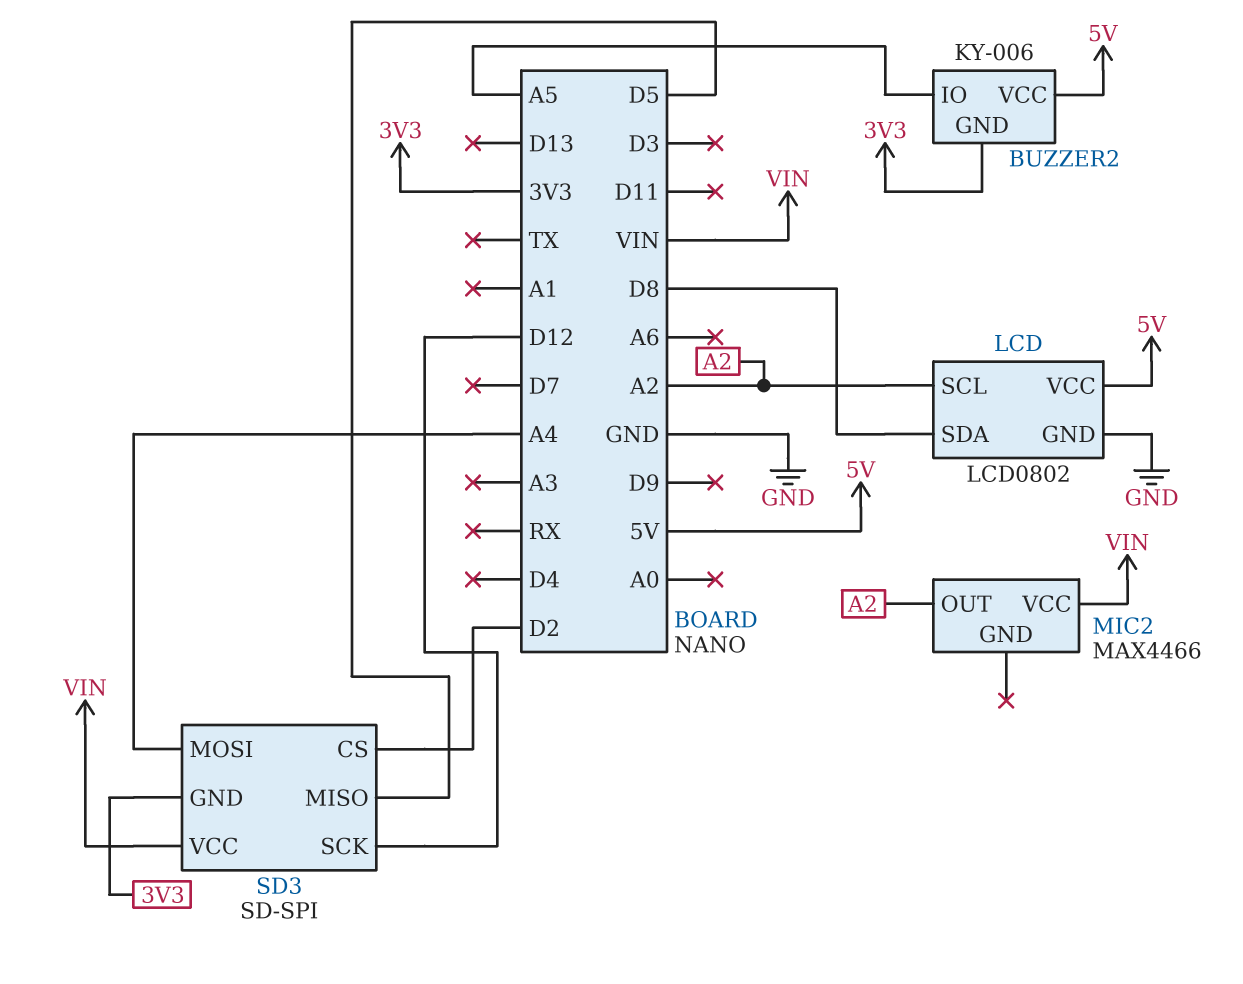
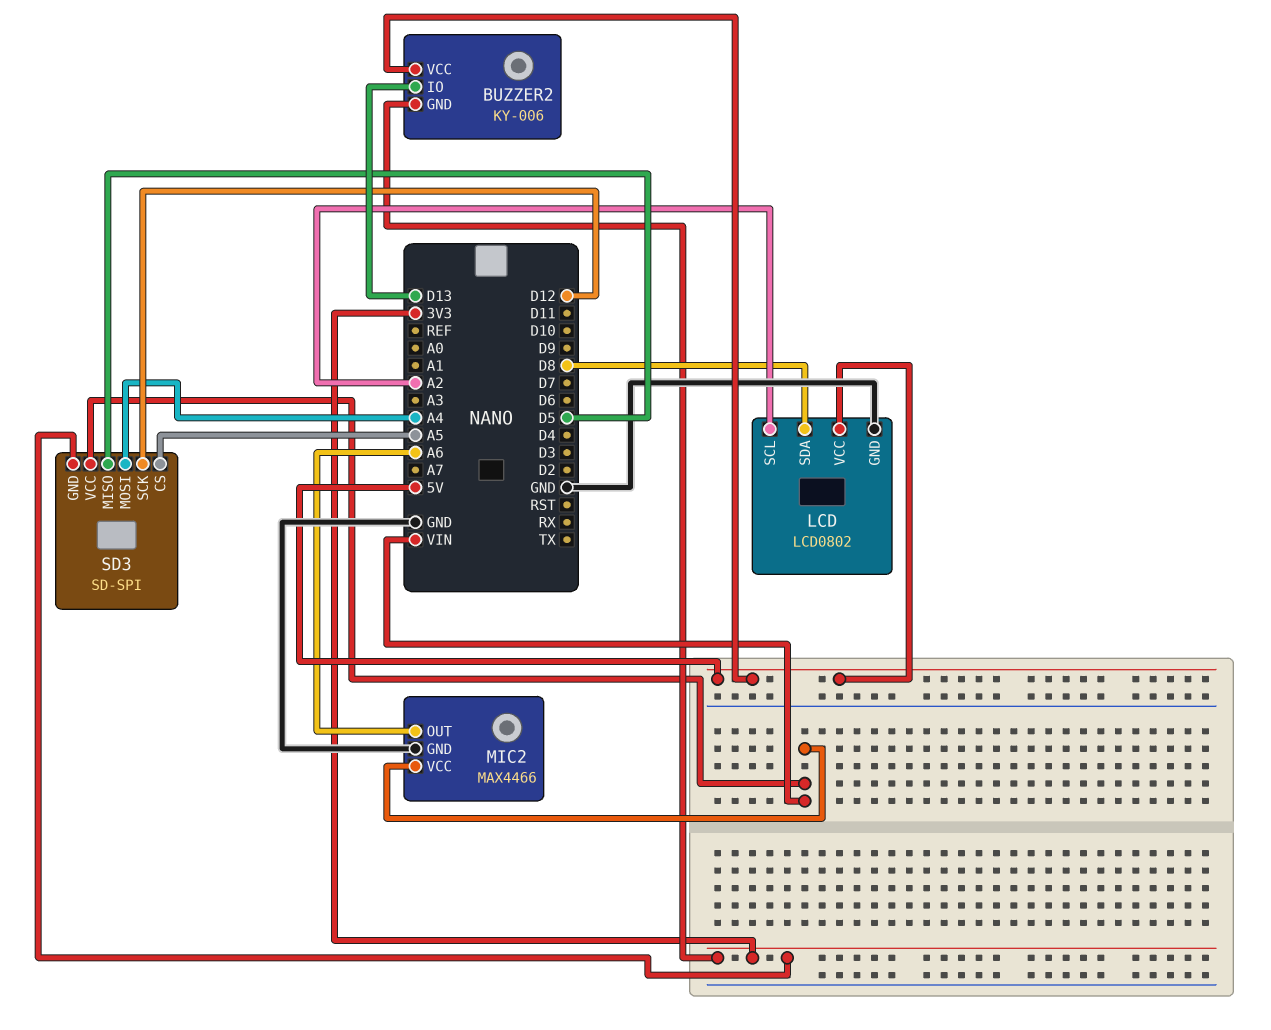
BUZZER2 pin IO: A5 -> D13
MIC2 pin GND: none -> GND
MIC2 pin OUT: A2 -> A6
SD3 pin CS: D2 -> A5

